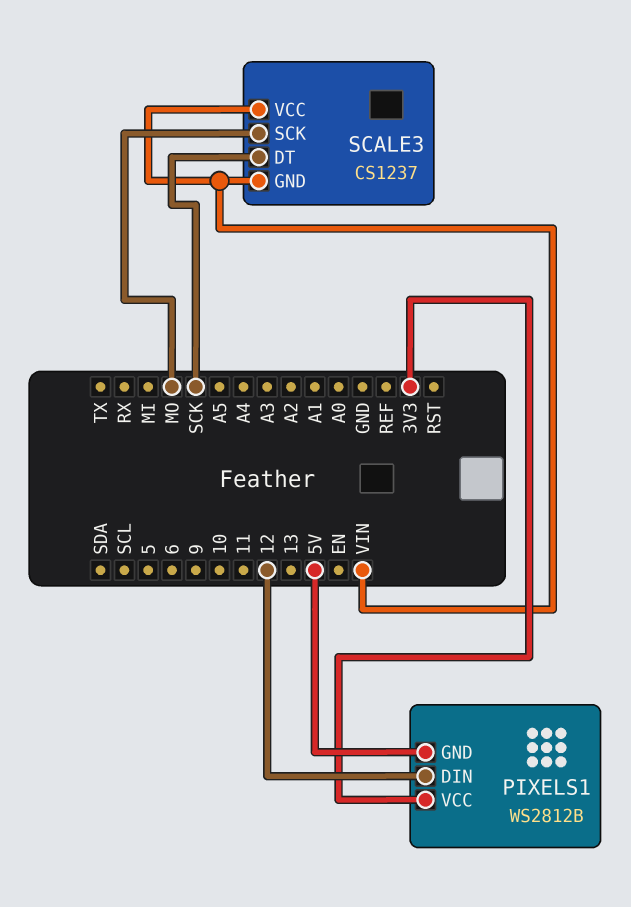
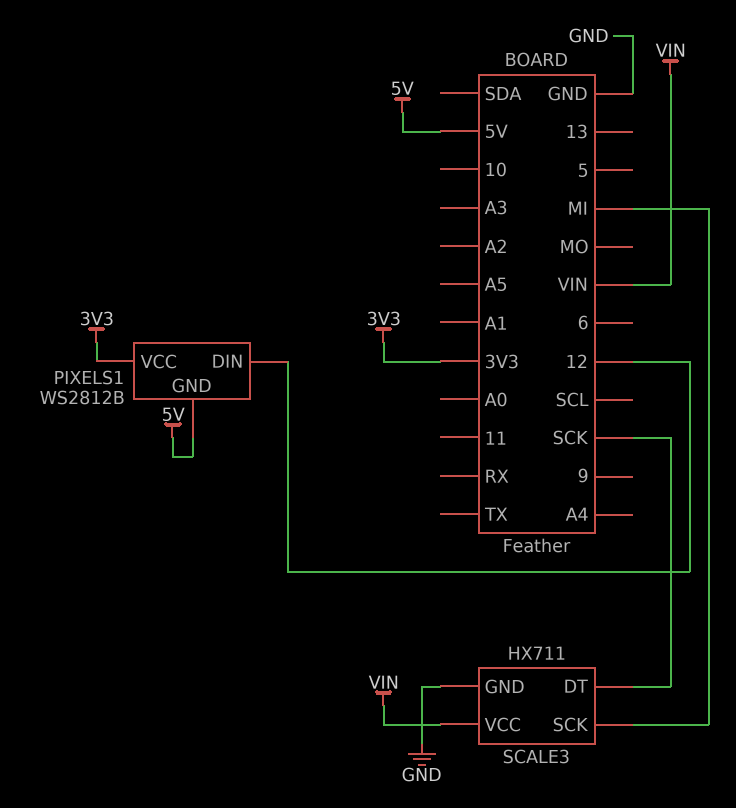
SCALE3: CS1237 -> HX711
SCALE3 pin GND: VIN -> GND
SCALE3 pin SCK: MO -> MI

